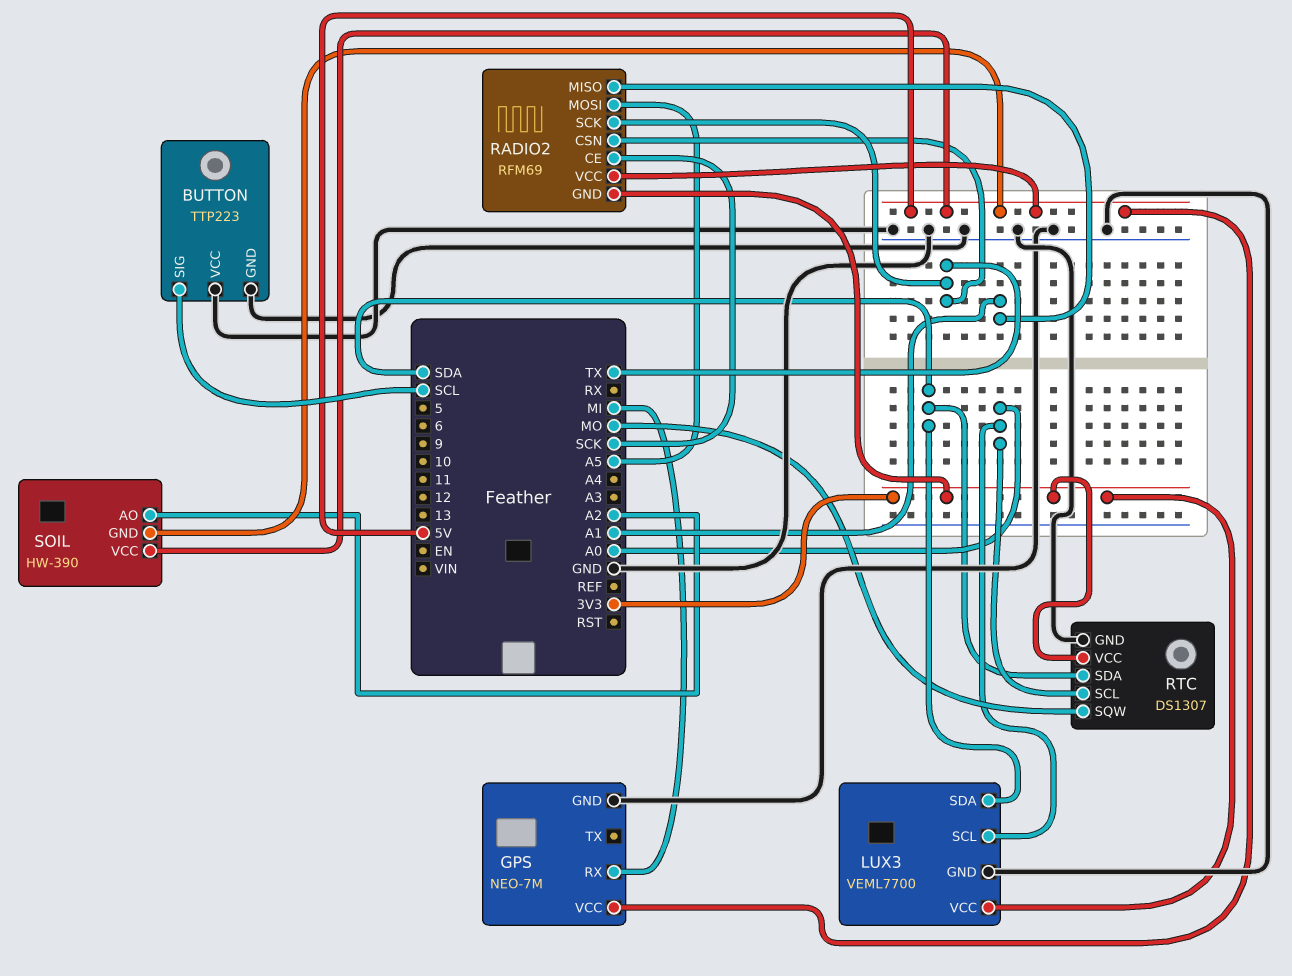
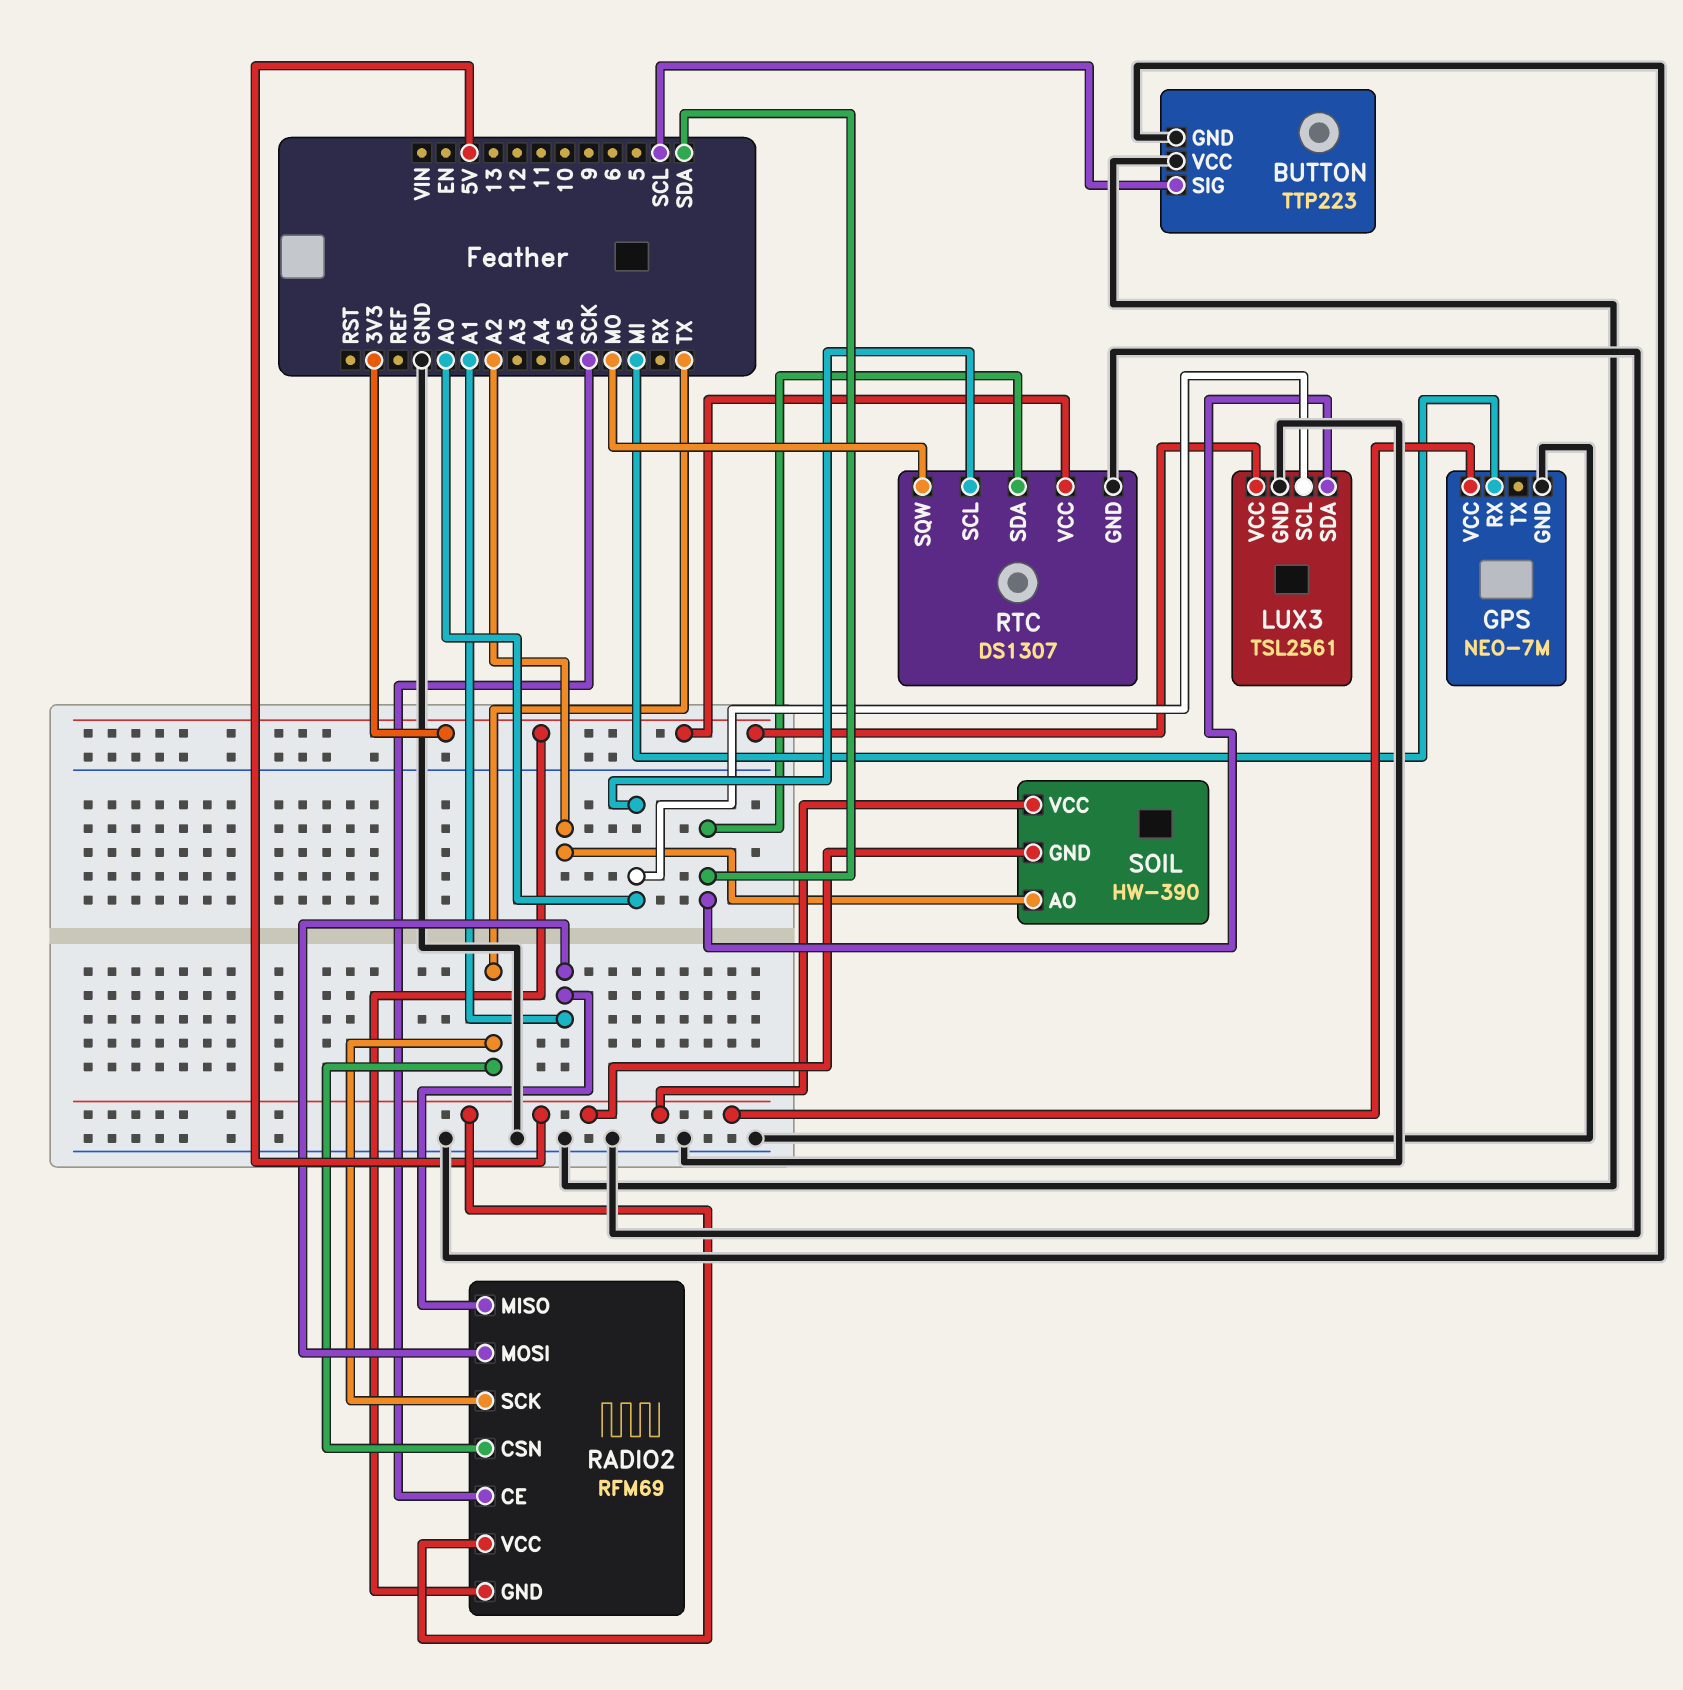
LUX3: VEML7700 -> TSL2561
RADIO2 pin MOSI: A5 -> A1

